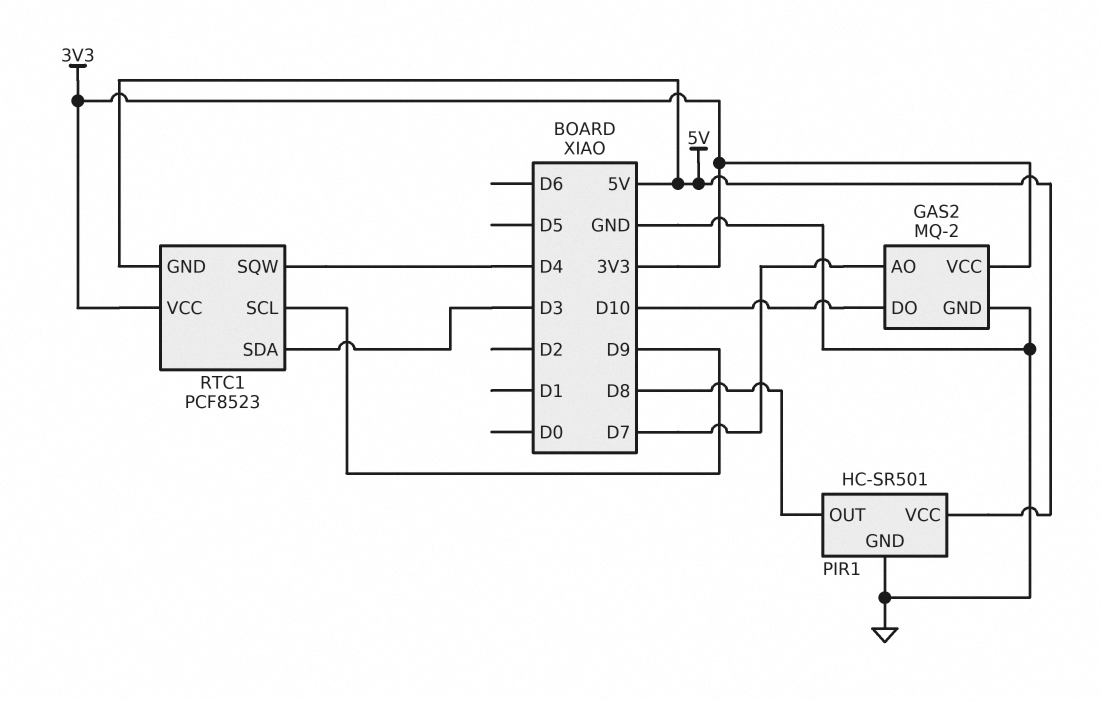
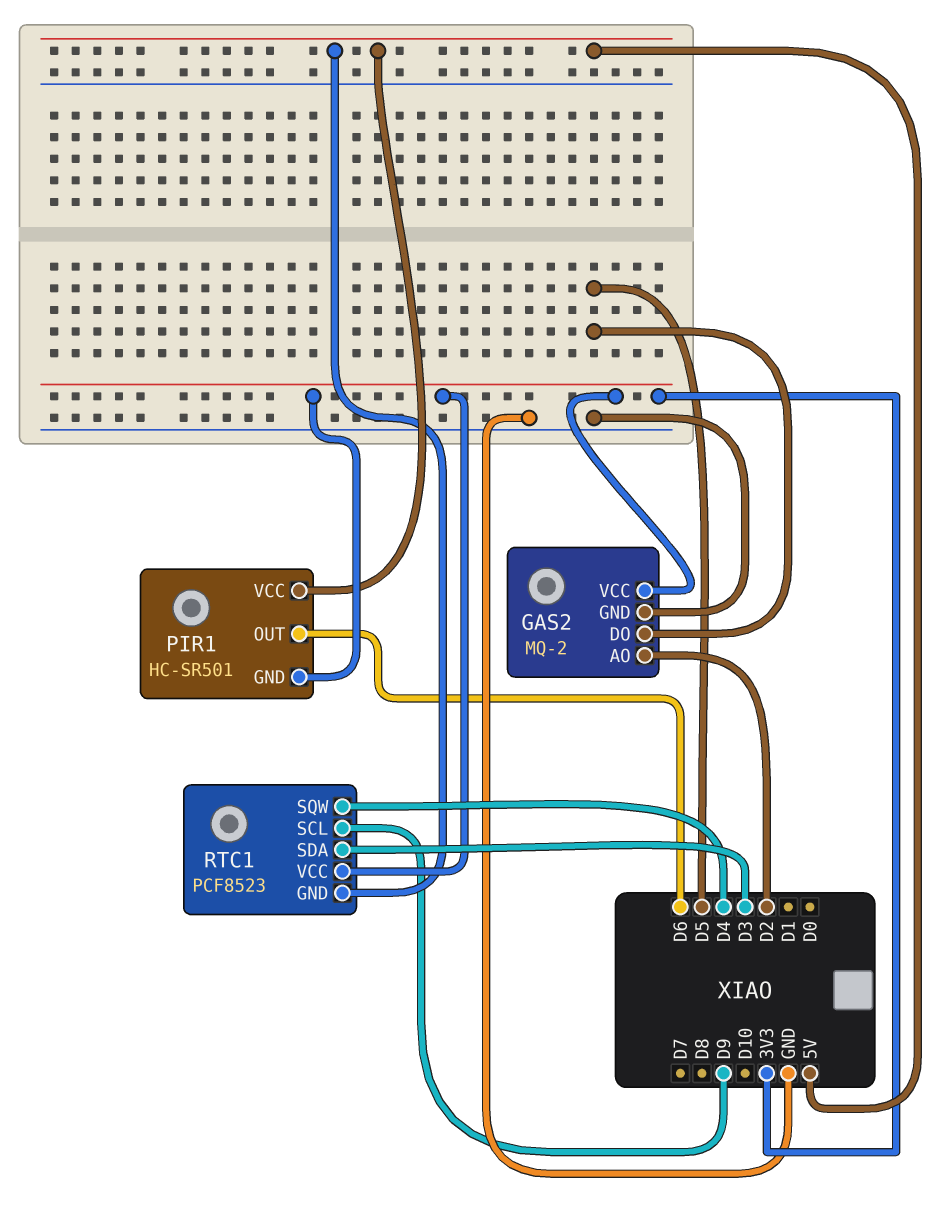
GAS2 pin AO: D7 -> D2
GAS2 pin DO: D10 -> D5
PIR1 pin GND: GND -> 3V3
PIR1 pin OUT: D8 -> D6

